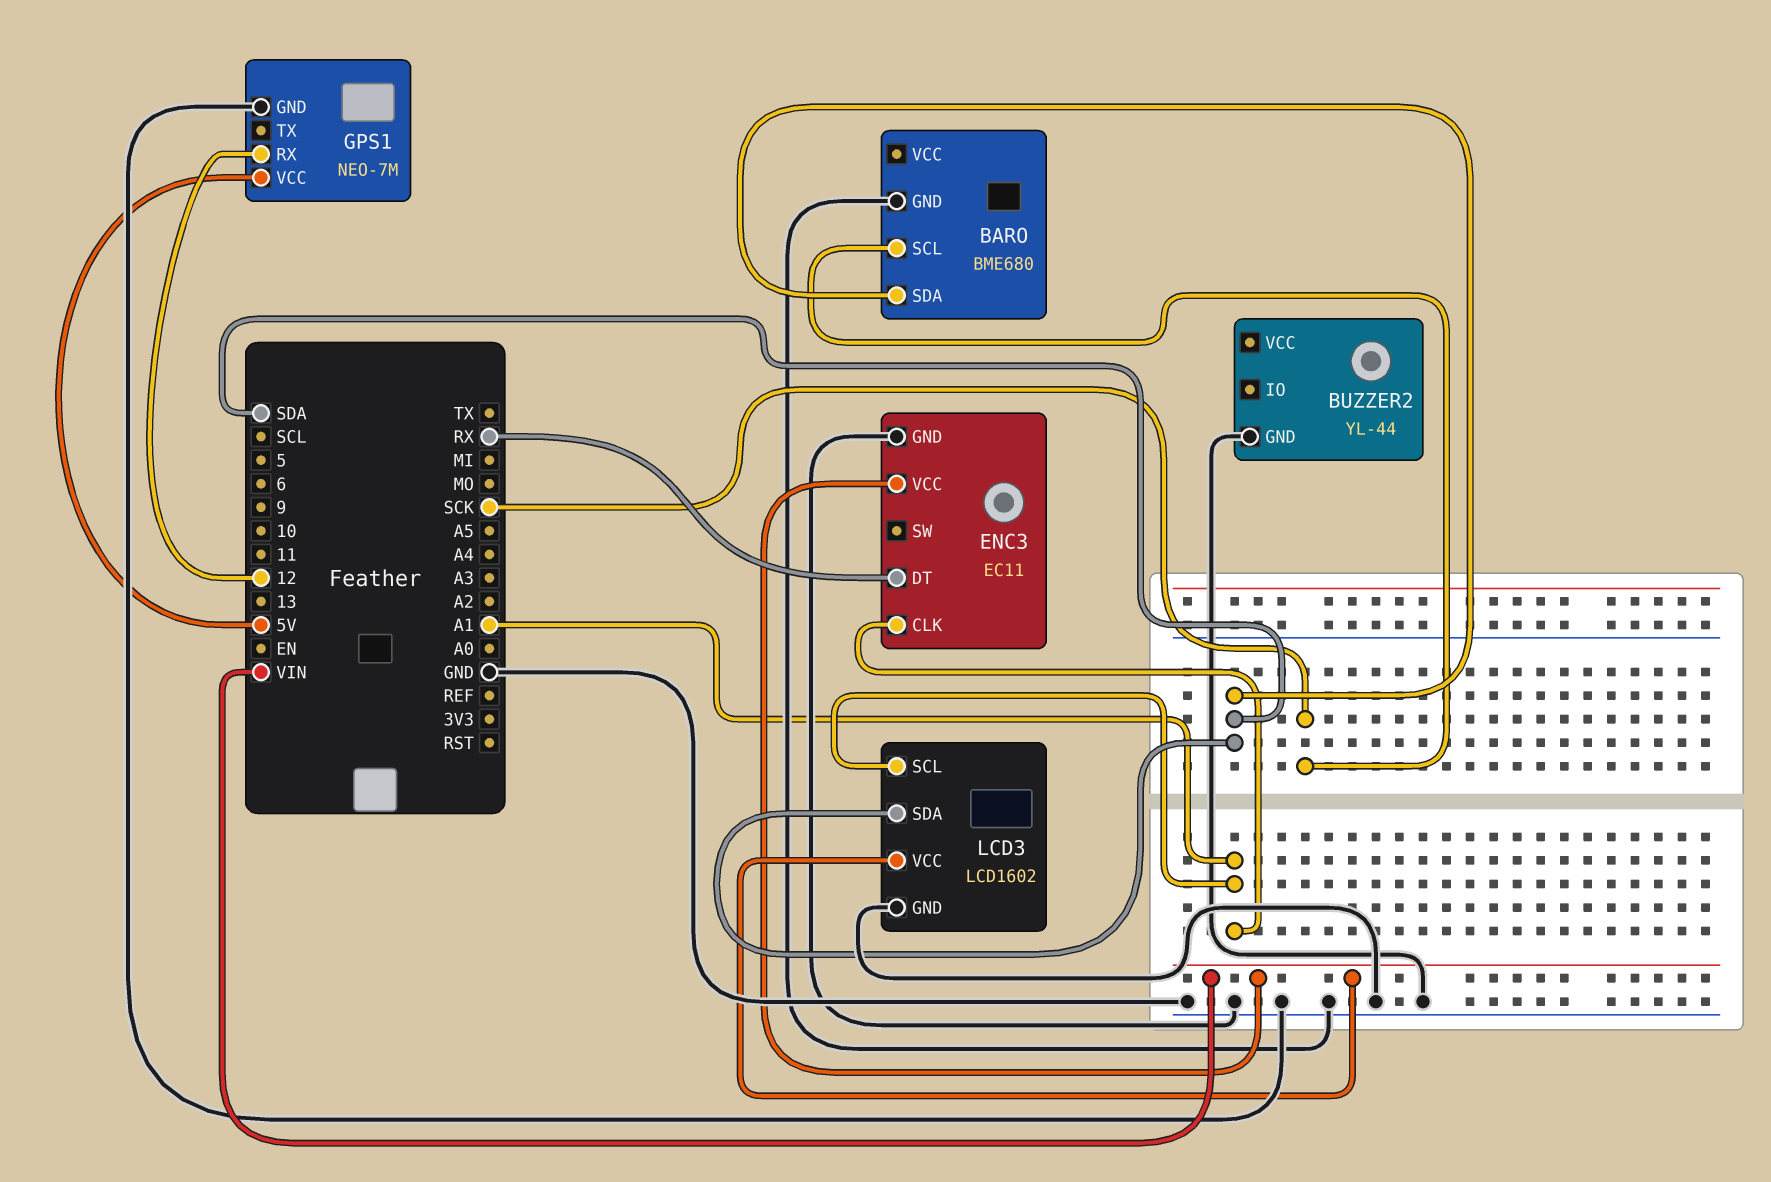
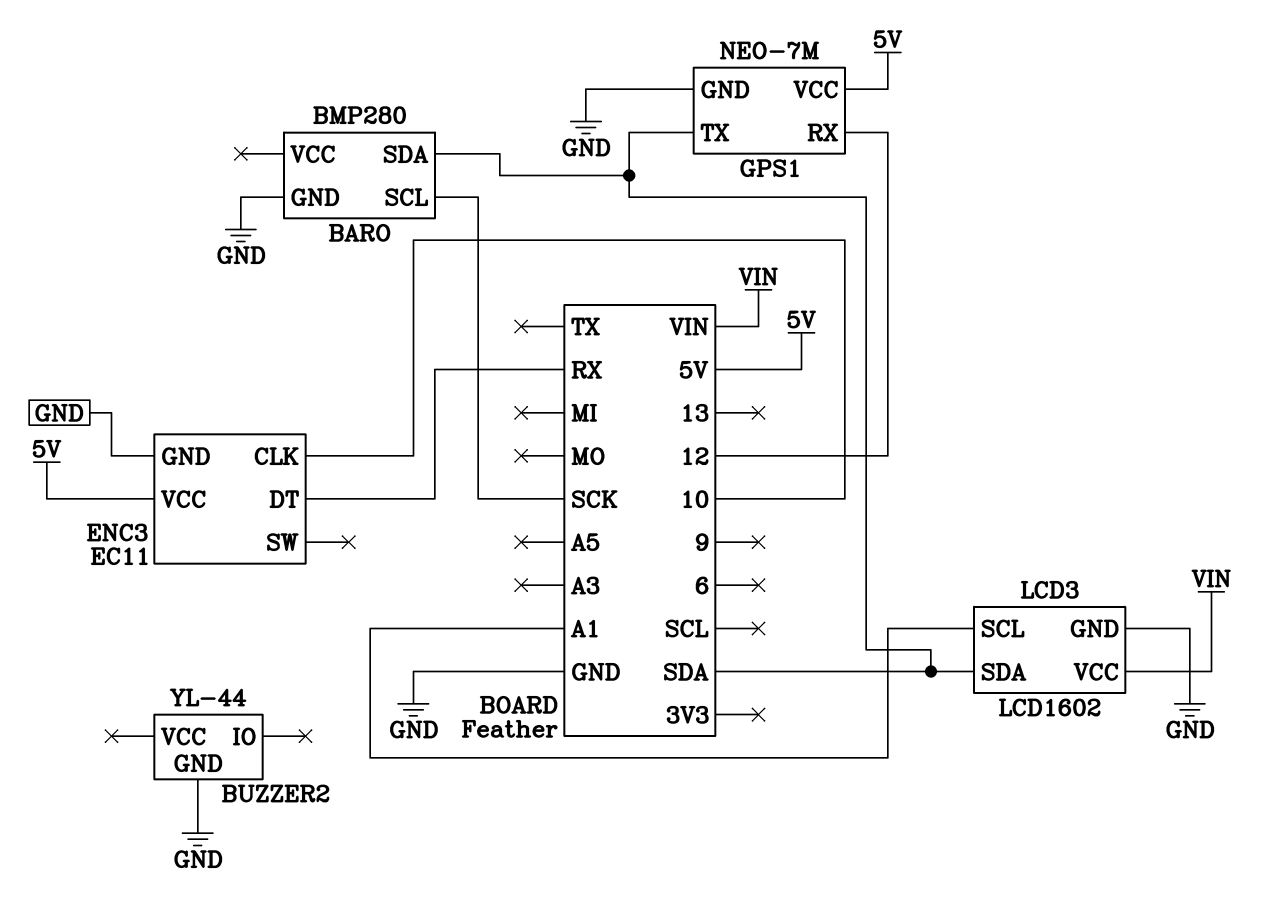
BARO: BME680 -> BMP280
ENC3 pin CLK: A1 -> 10
ENC3 pin VCC: VIN -> 5V
GPS1 pin TX: none -> SDA

